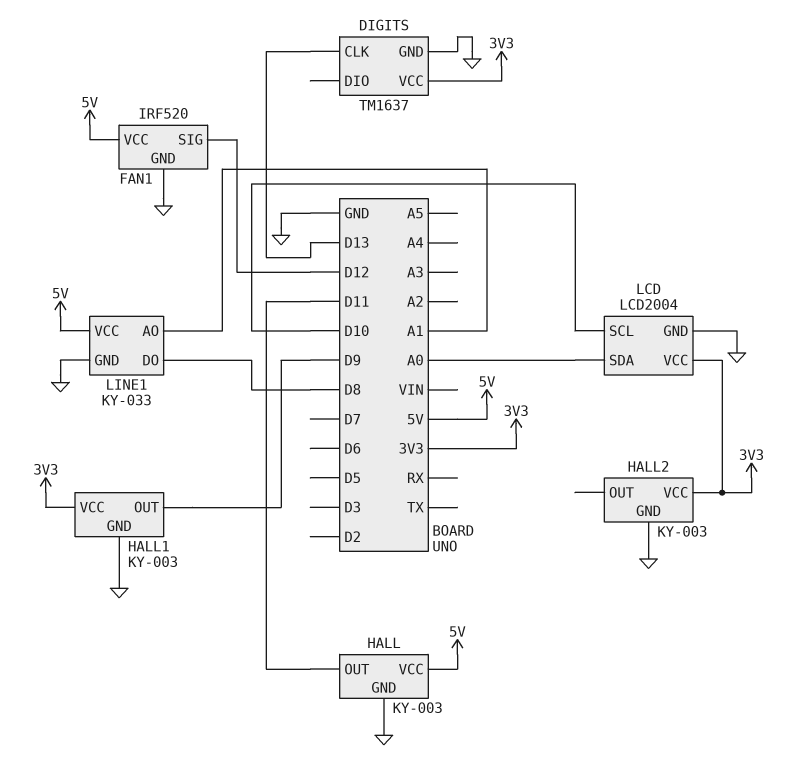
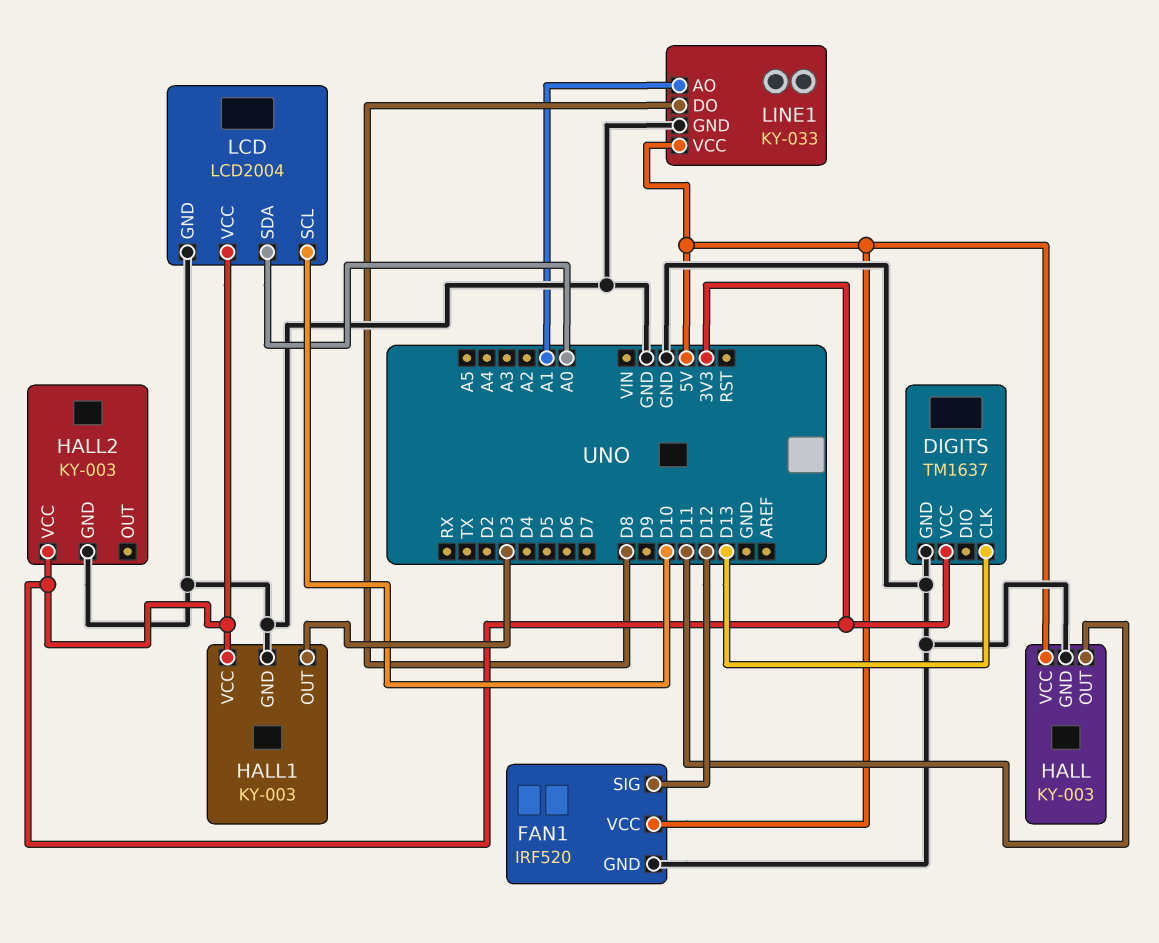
HALL1 pin OUT: D9 -> D3

